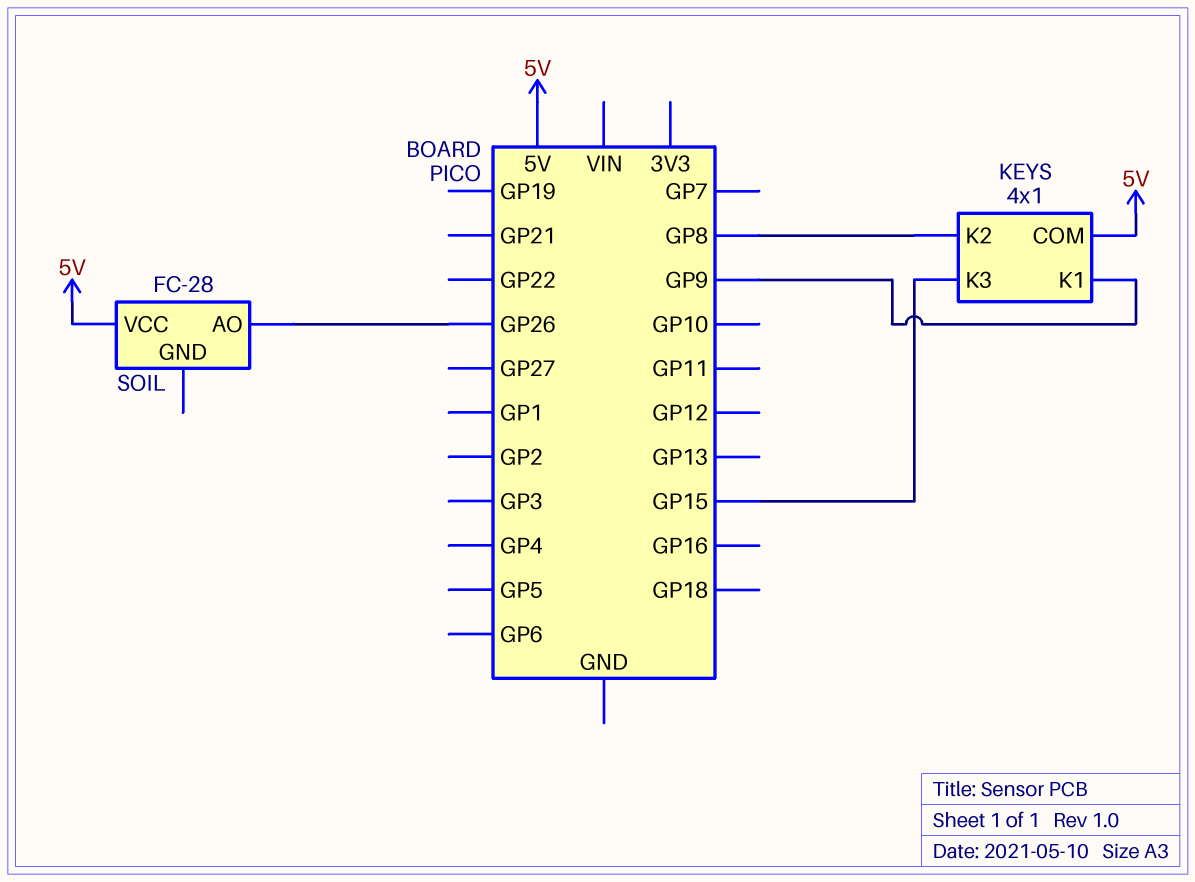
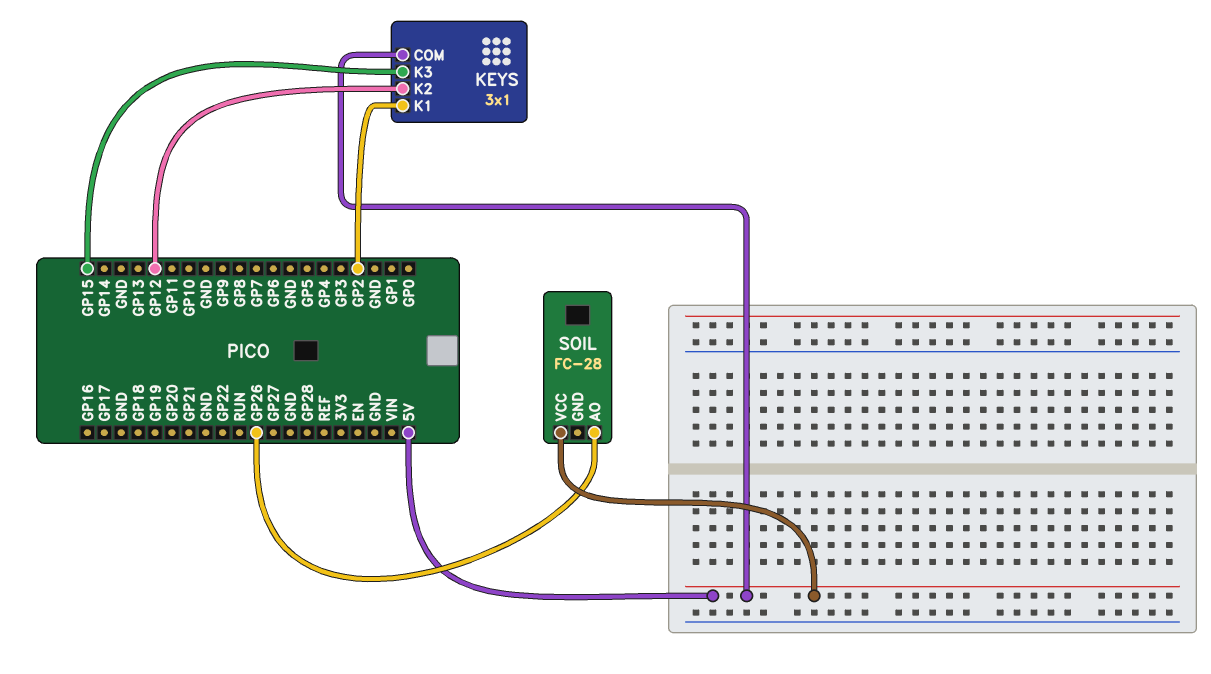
KEYS: 4x1 -> 3x1
KEYS pin K1: GP9 -> GP2
KEYS pin K2: GP8 -> GP12

